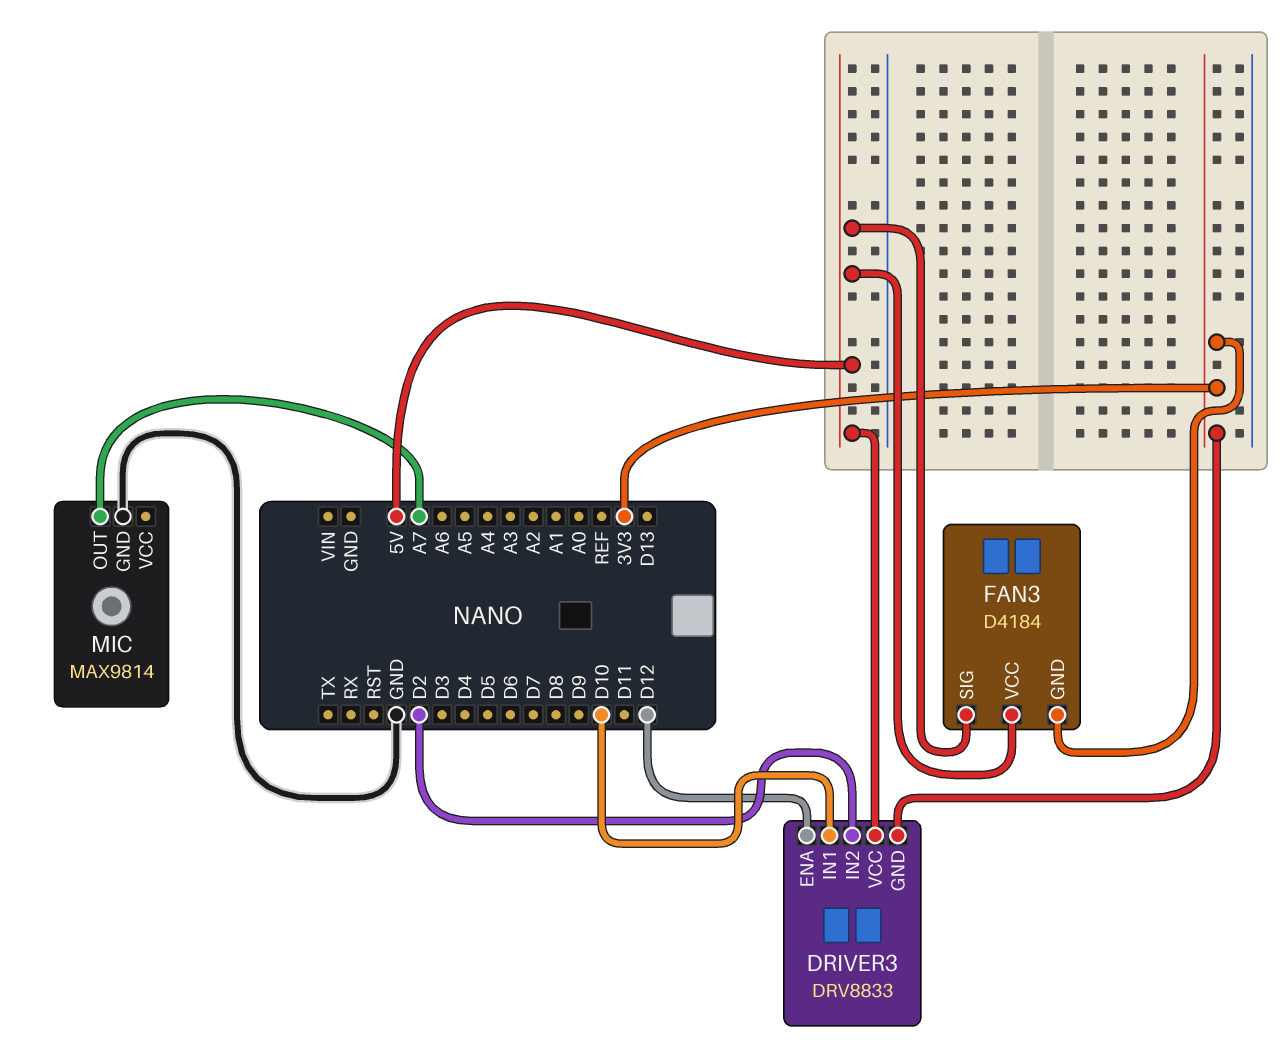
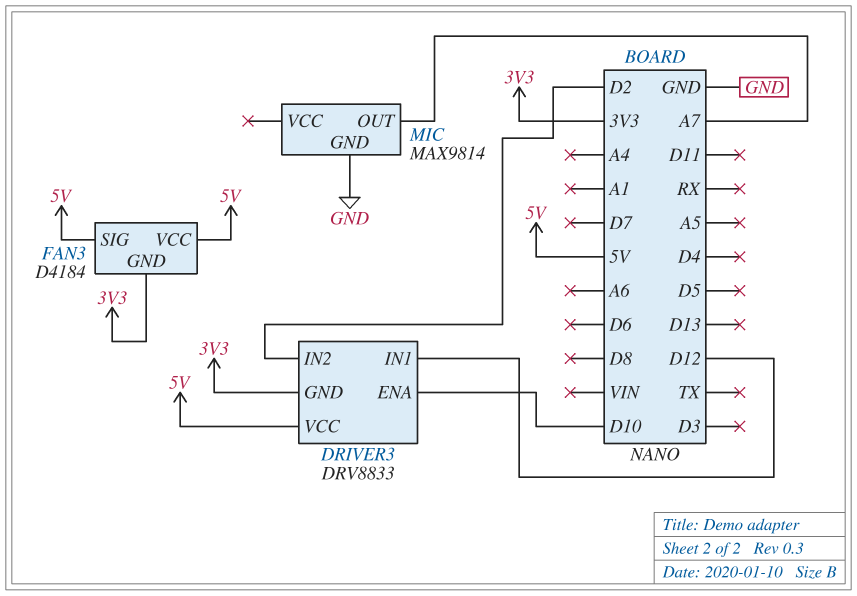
DRIVER3 pin ENA: D12 -> D10
DRIVER3 pin IN1: D10 -> D12

